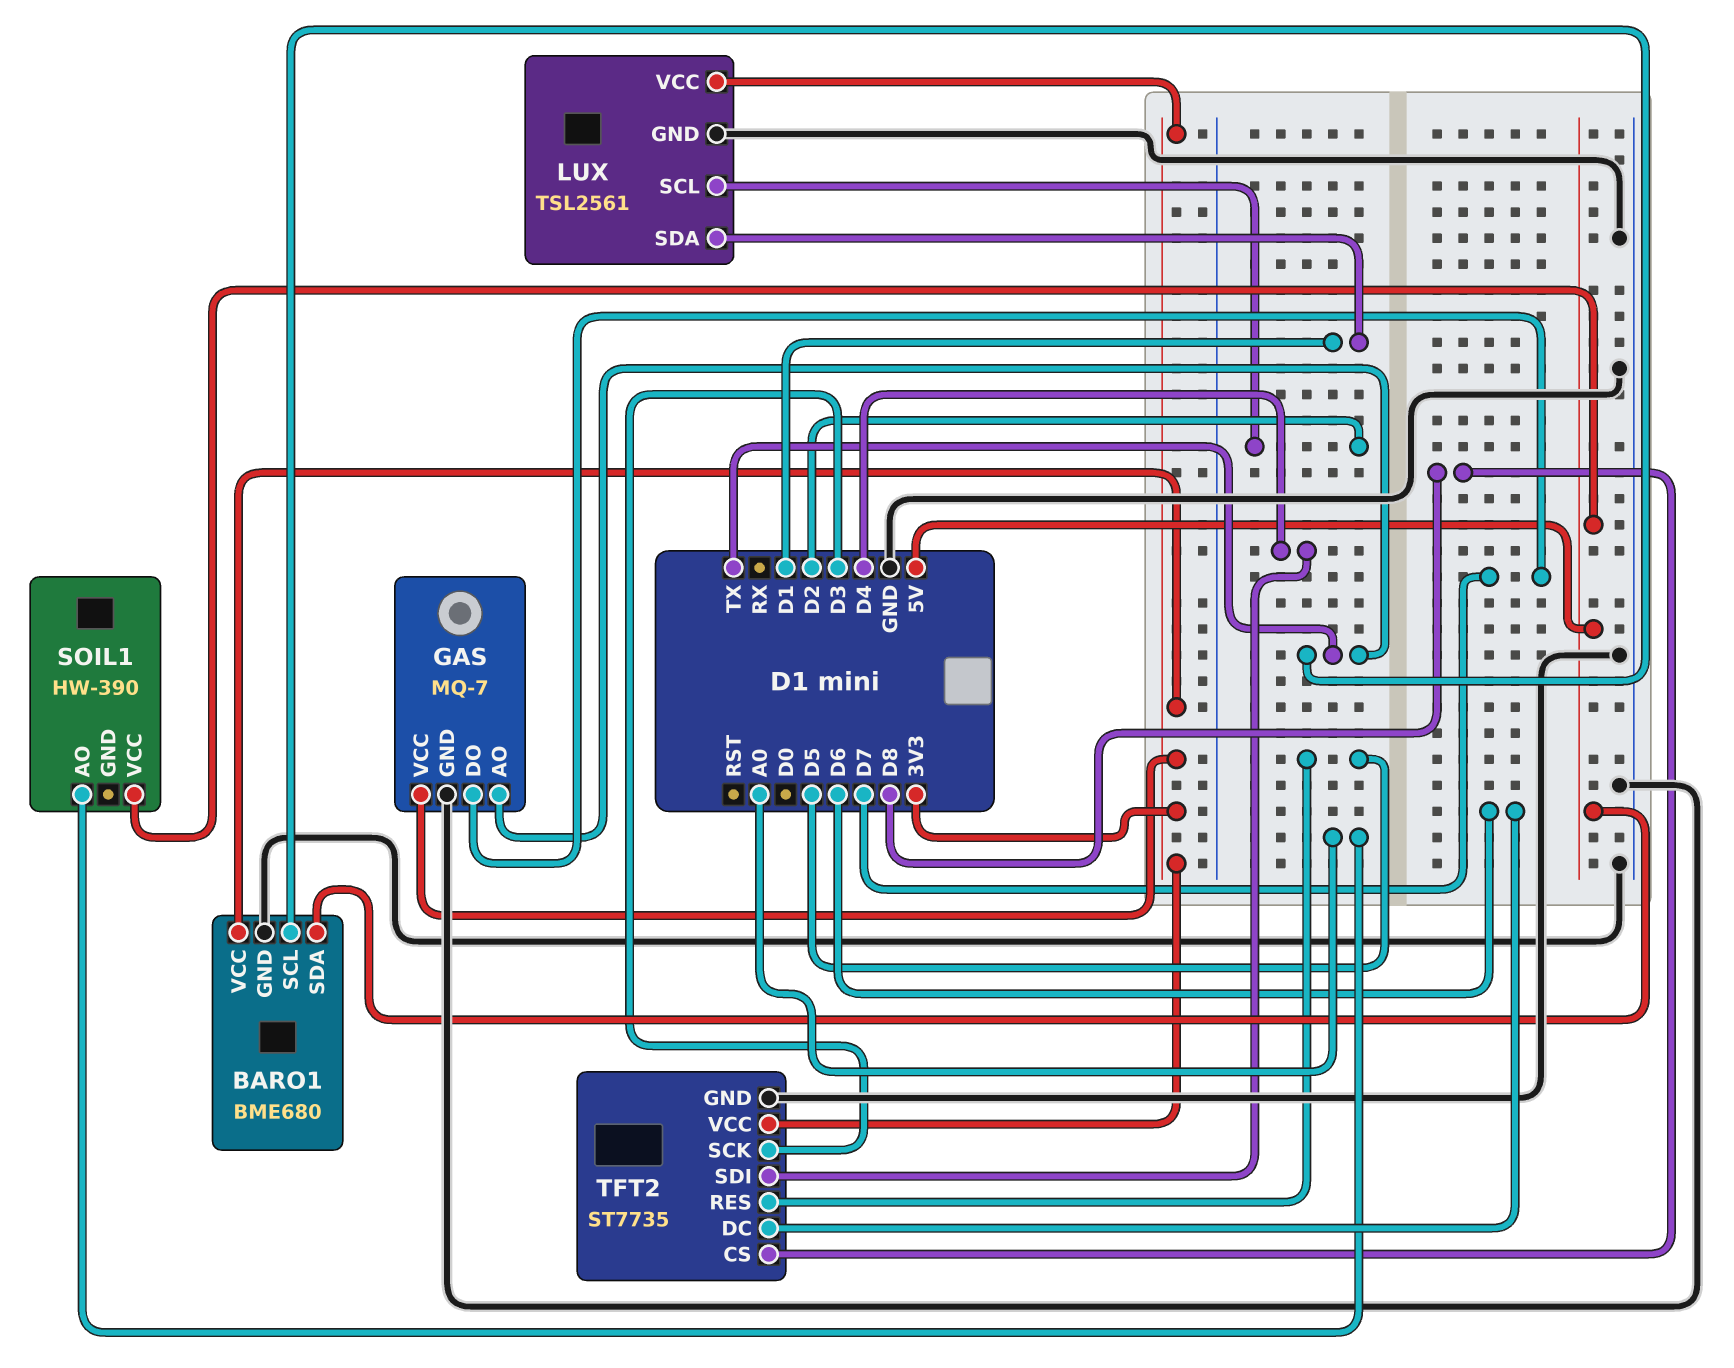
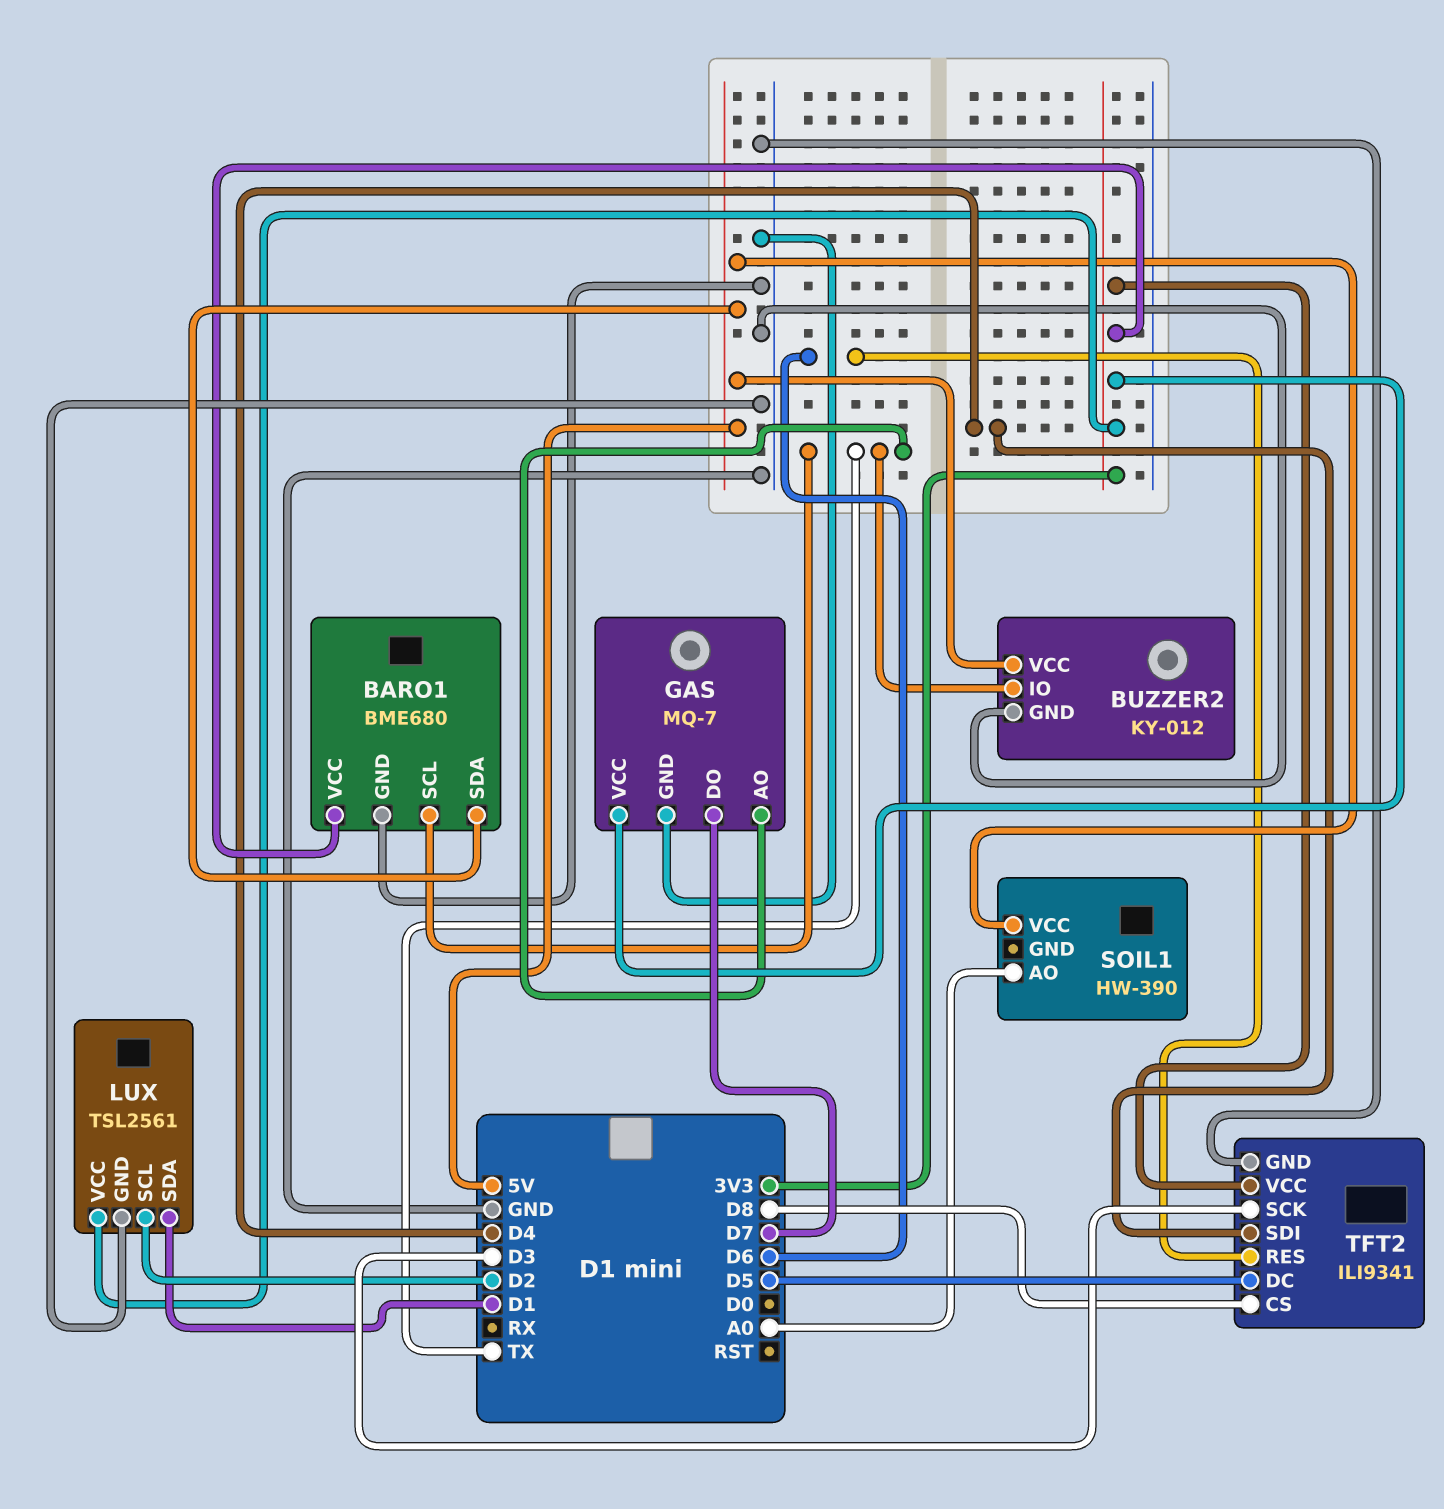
BUZZER2: none -> KY-012
BUZZER2 pin GND: none -> GND
BUZZER2 pin IO: none -> TX
BUZZER2 pin VCC: none -> 5V
TFT2: ST7735 -> ILI9341
TFT2 pin DC: D6 -> D5
TFT2 pin RES: D5 -> D6

